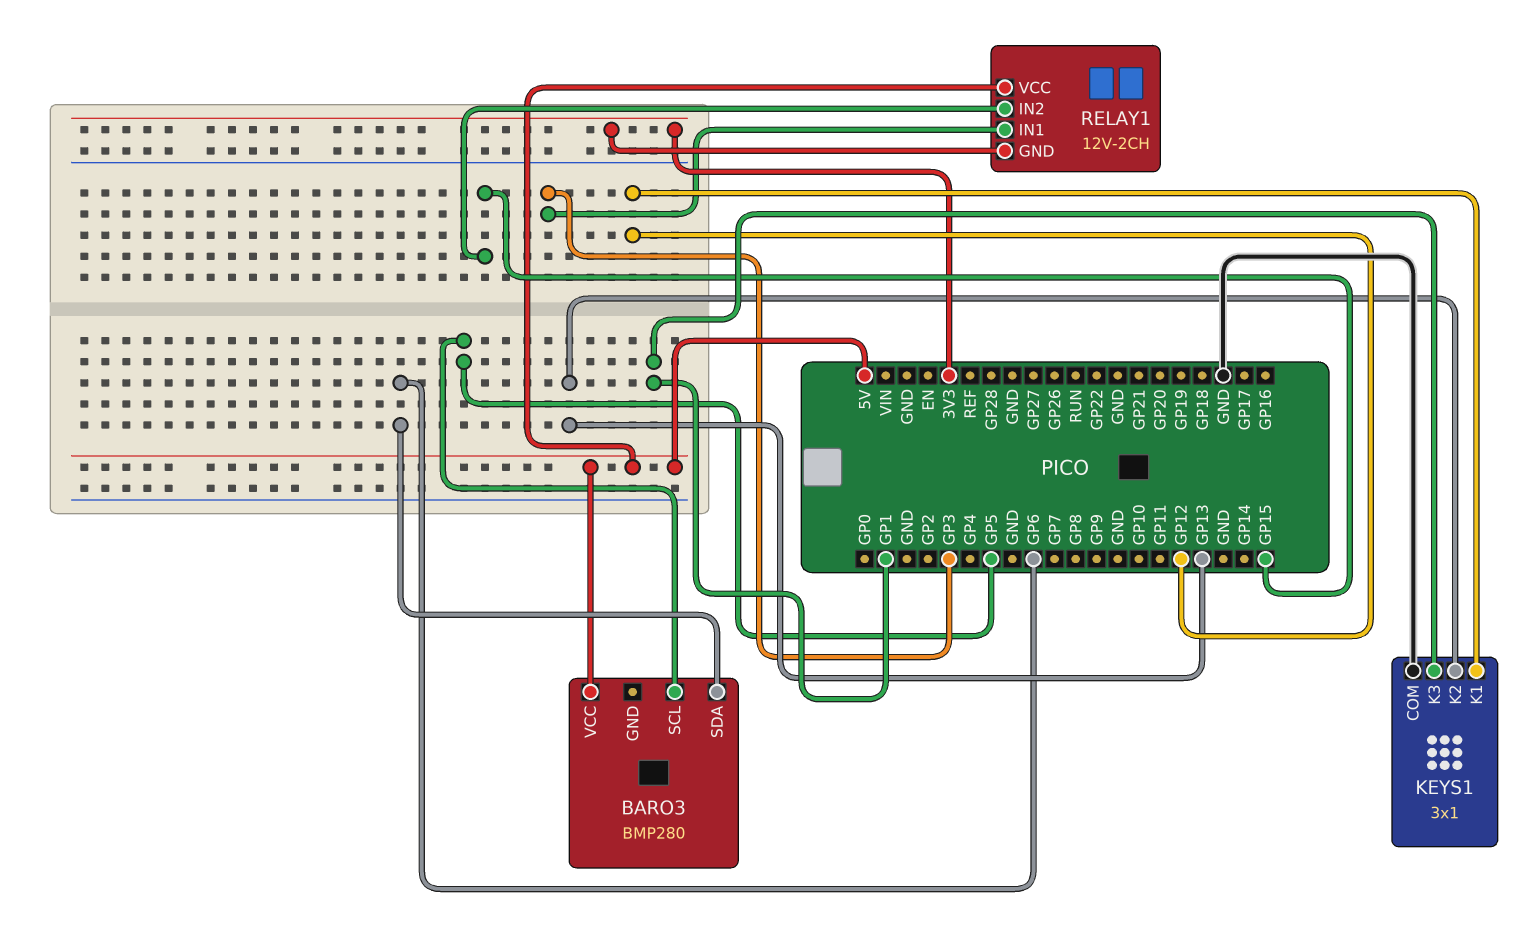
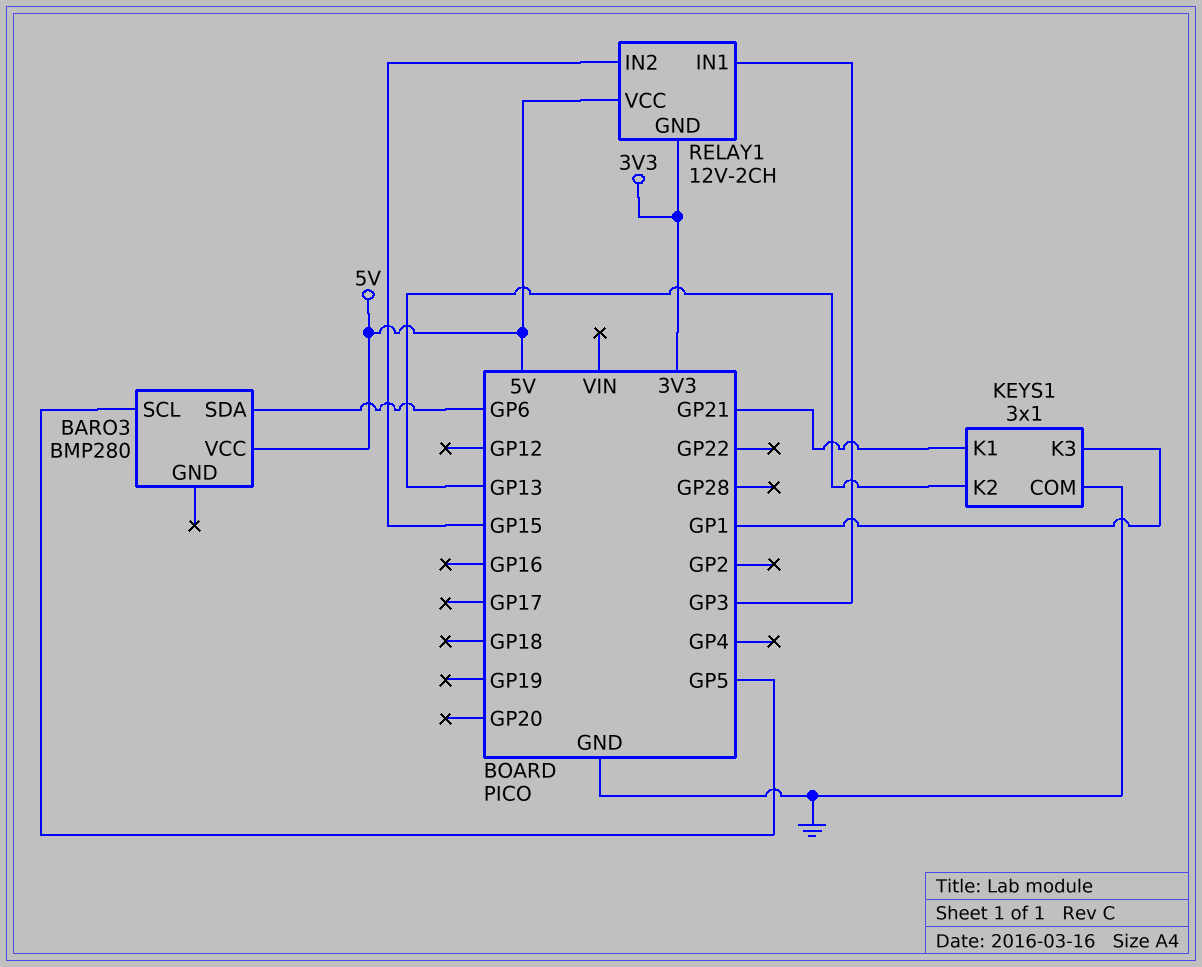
KEYS1 pin K1: GP12 -> GP21

